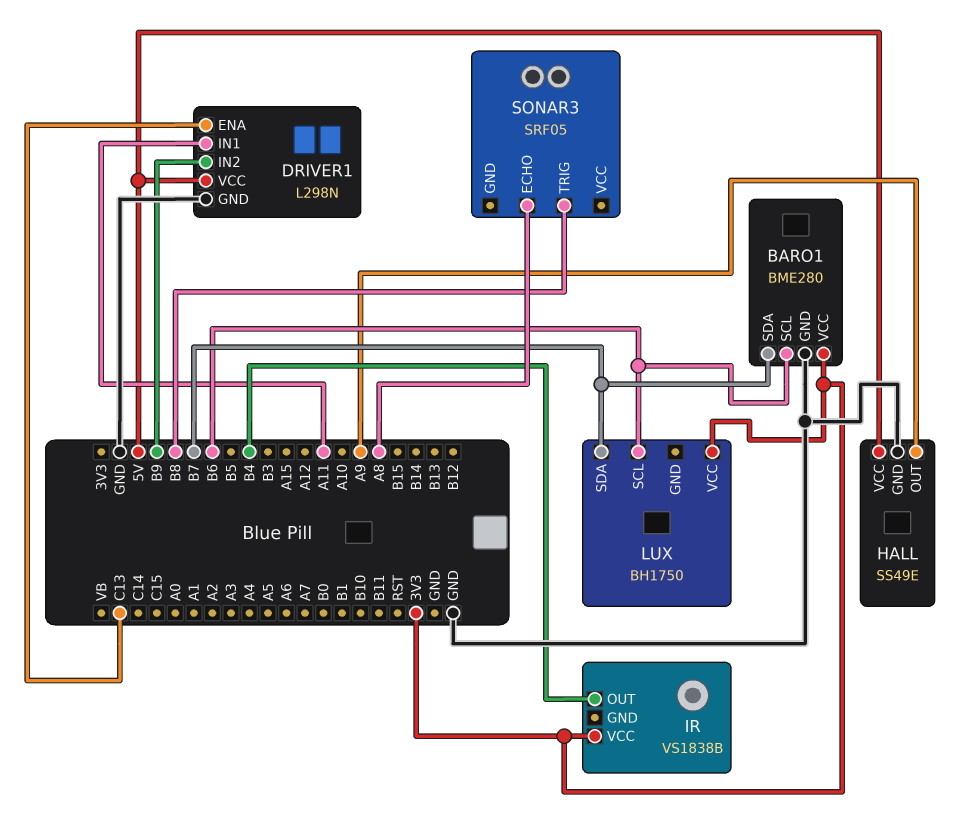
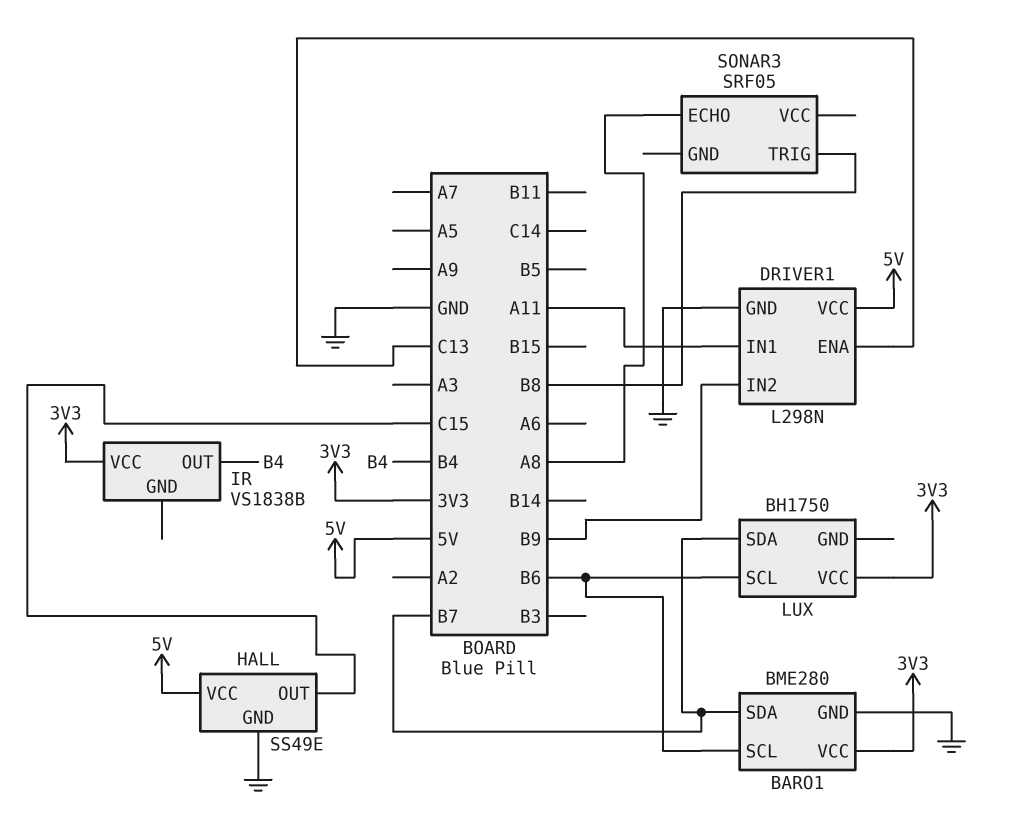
HALL pin OUT: A9 -> C15

